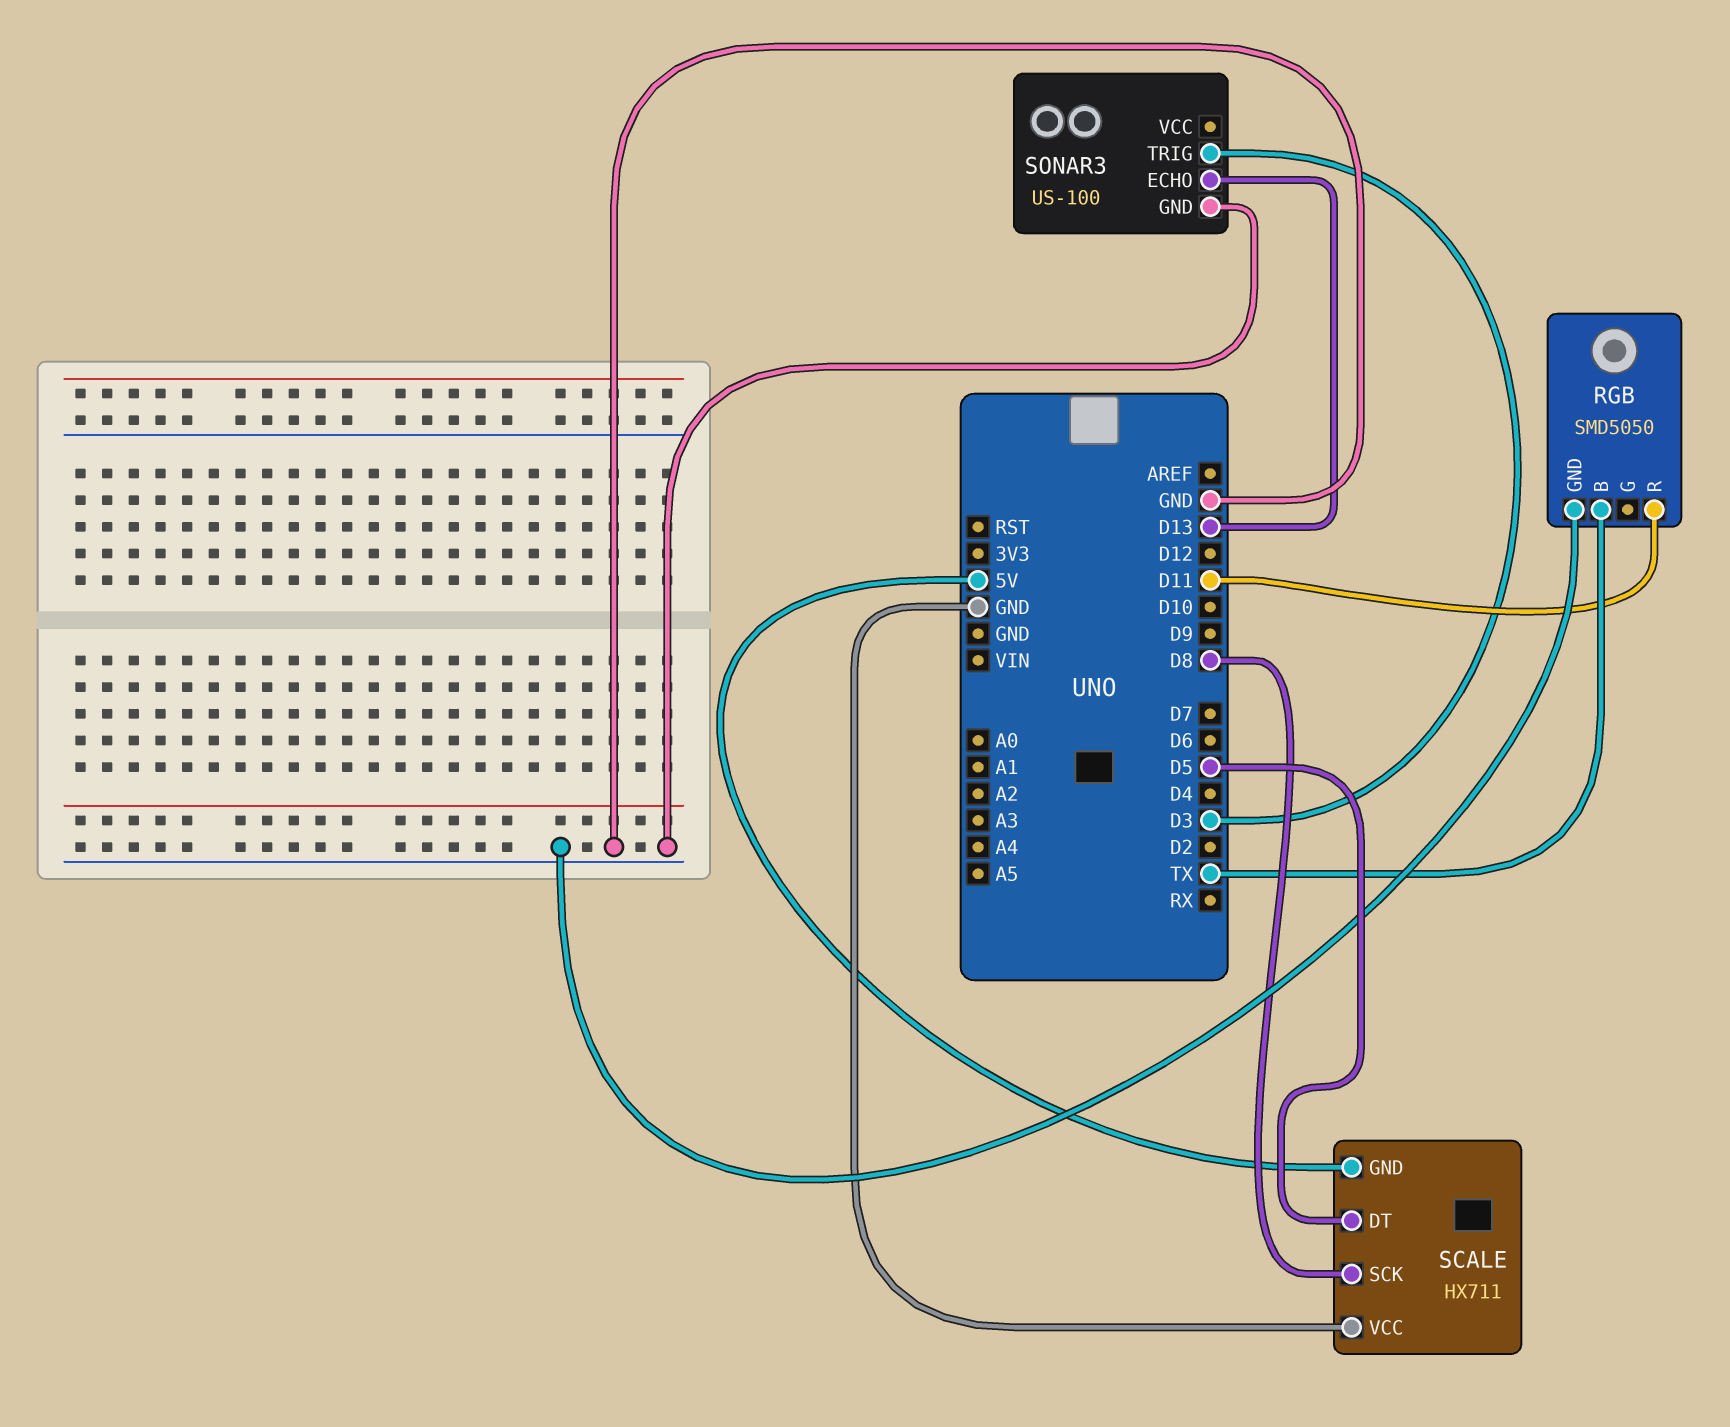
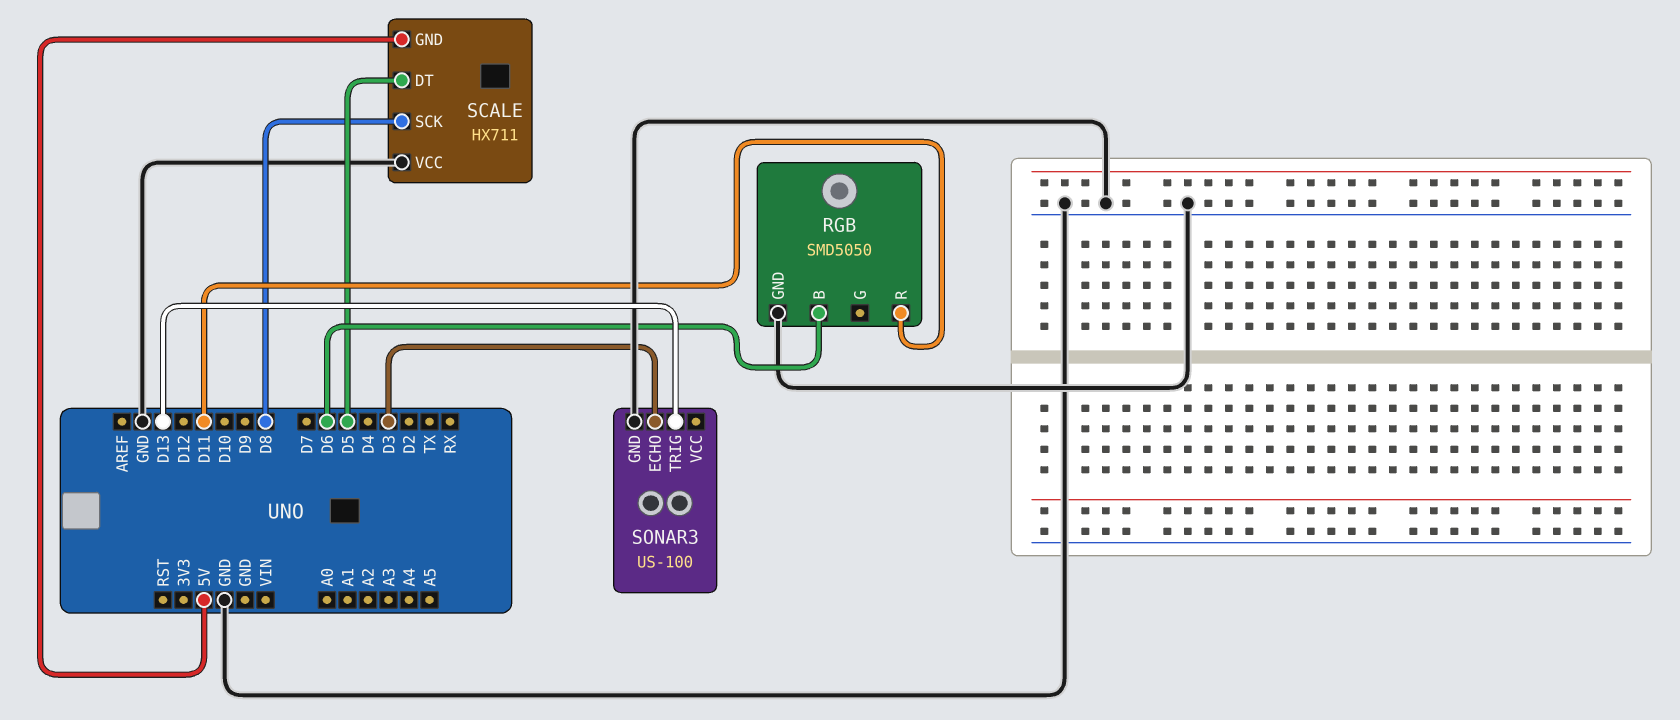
RGB pin B: TX -> D6
SONAR3 pin ECHO: D13 -> D3
SONAR3 pin TRIG: D3 -> D13

